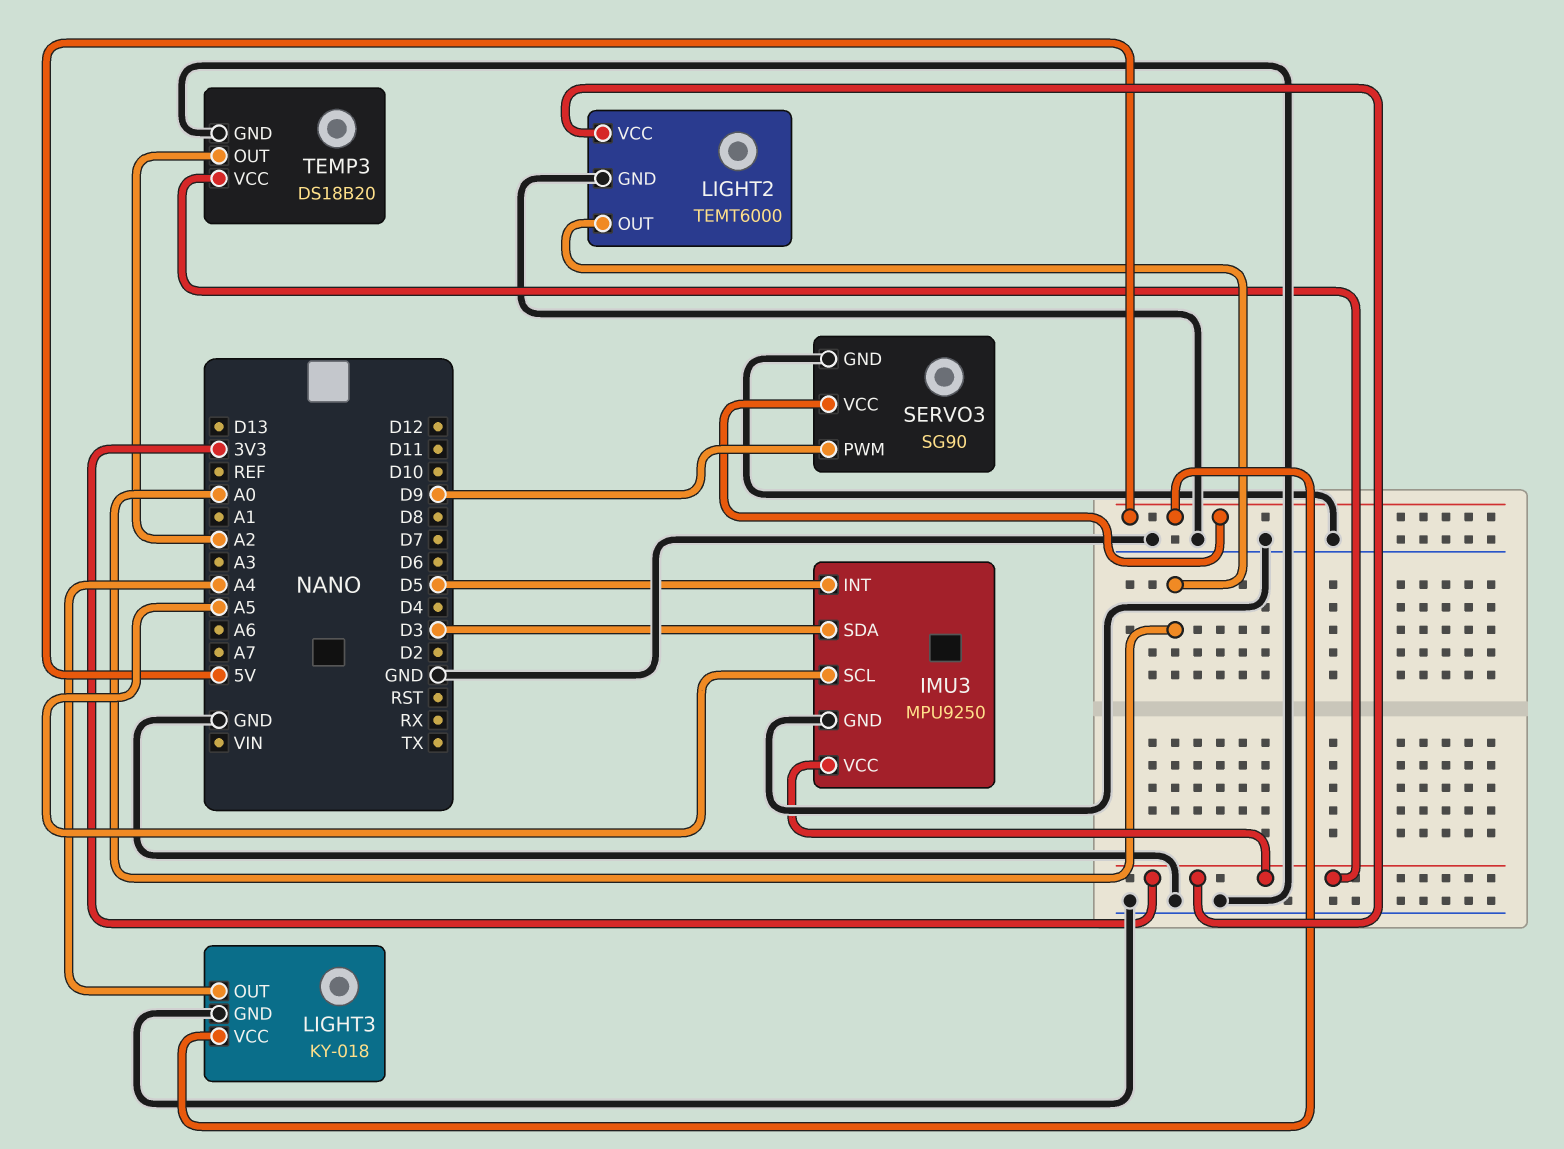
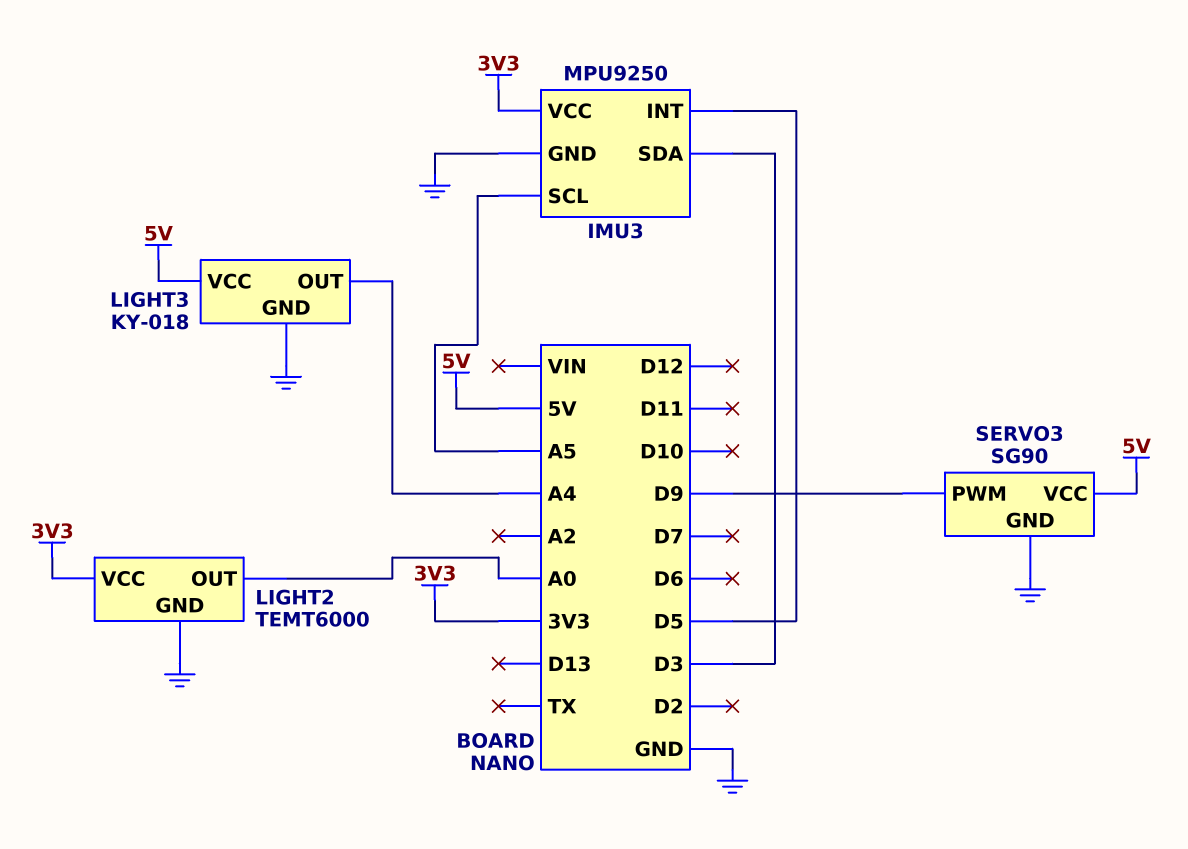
TEMP3: DS18B20 -> none
TEMP3 pin GND: GND -> none
TEMP3 pin OUT: A2 -> none
TEMP3 pin VCC: 3V3 -> none

